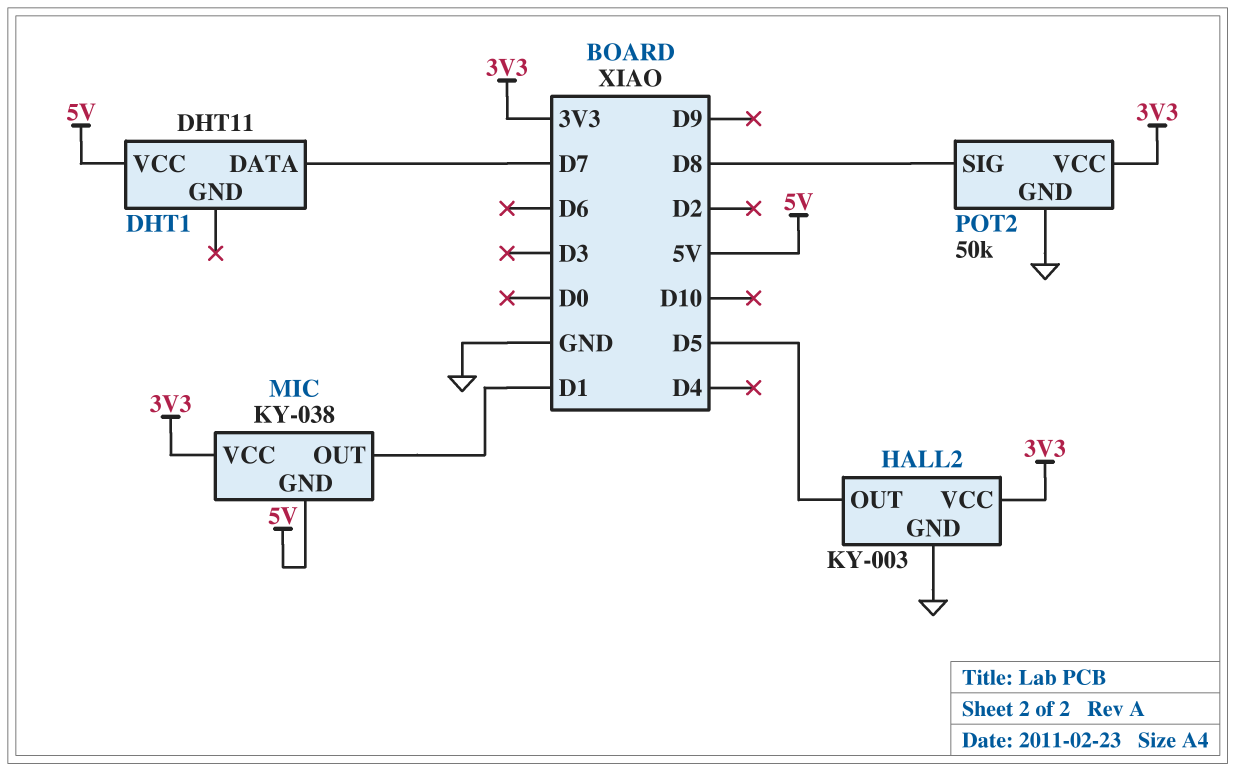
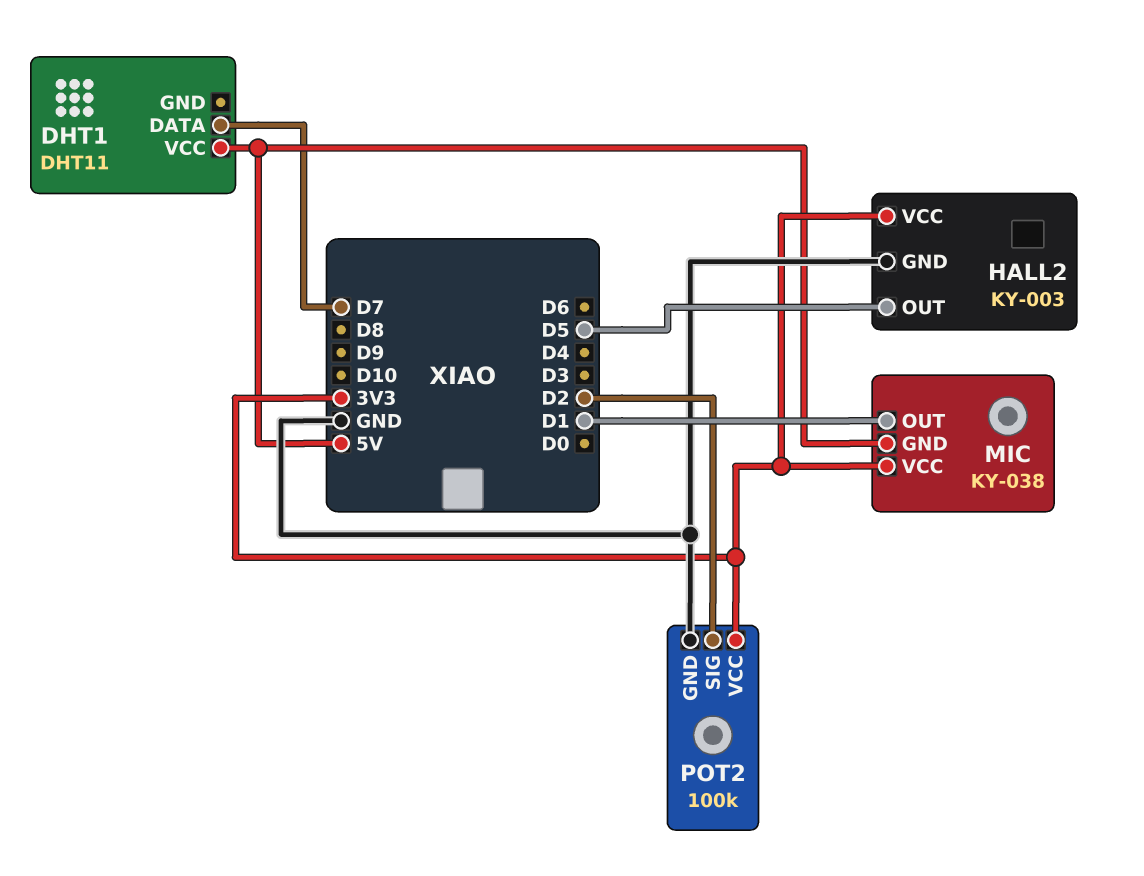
POT2: 50k -> 100k
POT2 pin SIG: D8 -> D2

